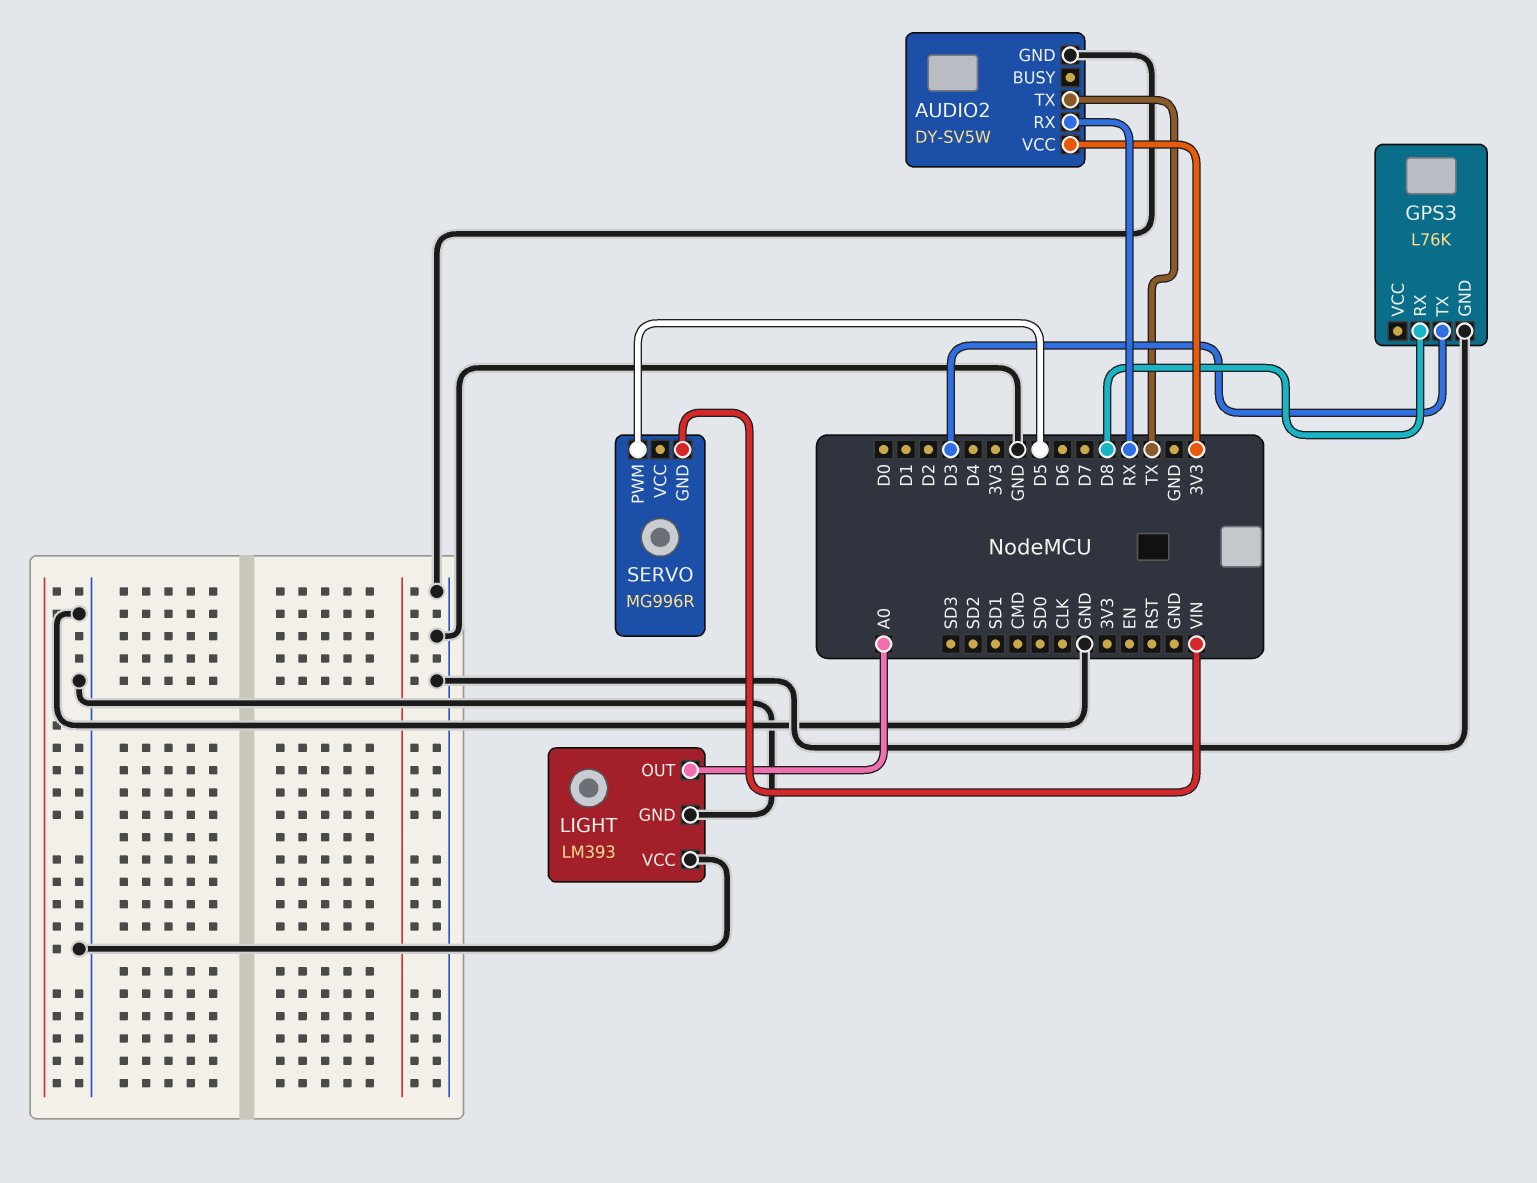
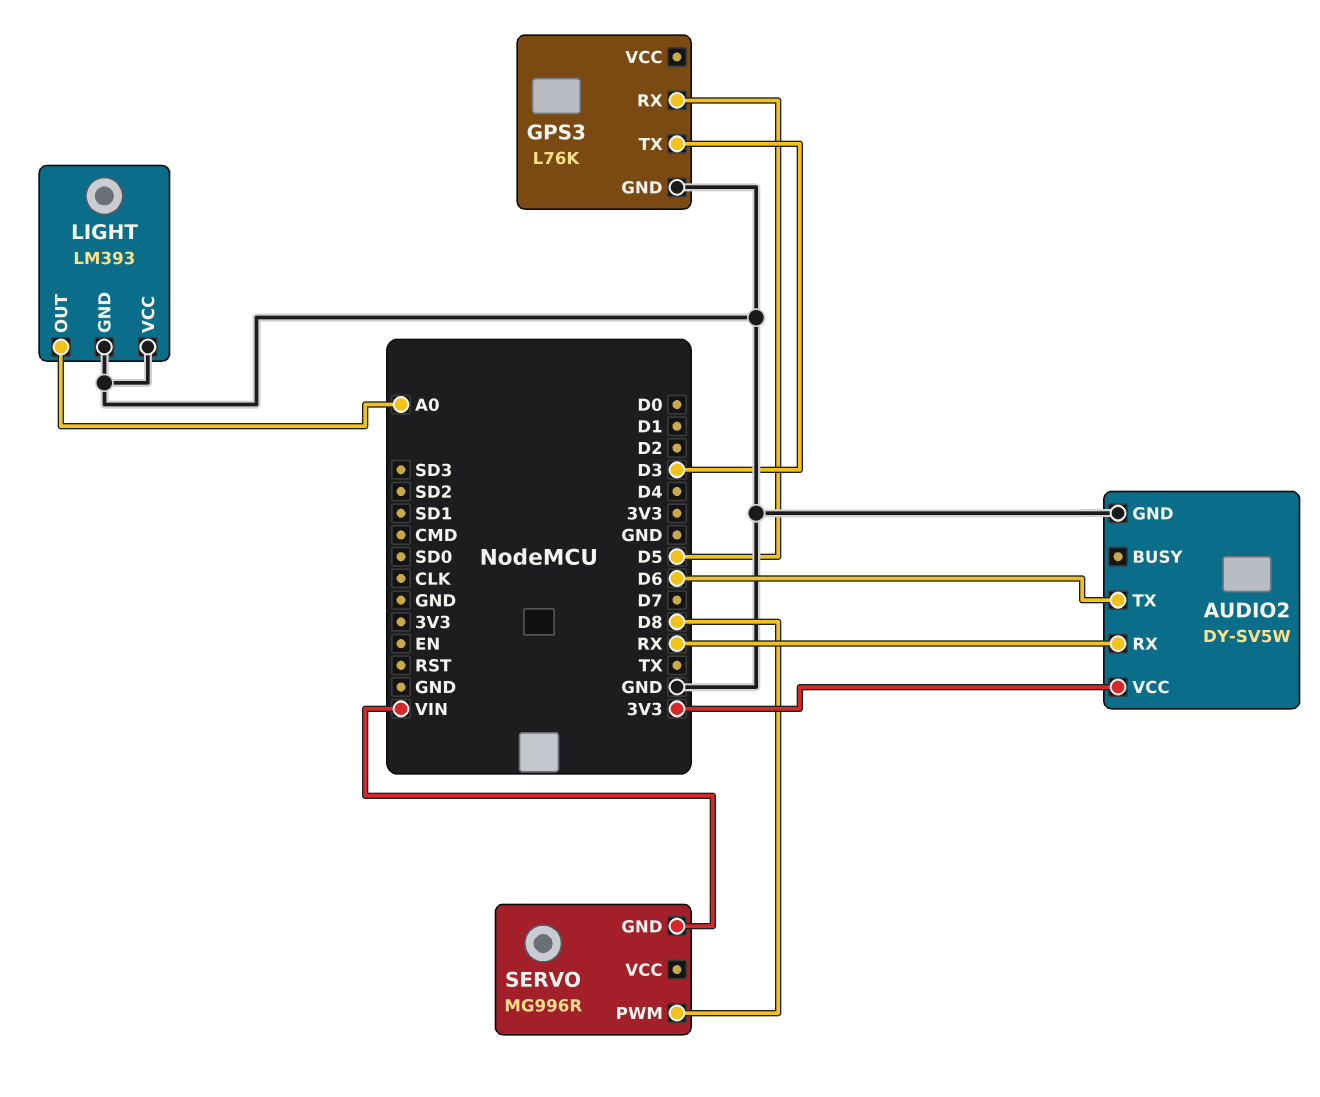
AUDIO2 pin TX: TX -> D6
GPS3 pin RX: D8 -> D5
SERVO pin PWM: D5 -> D8

